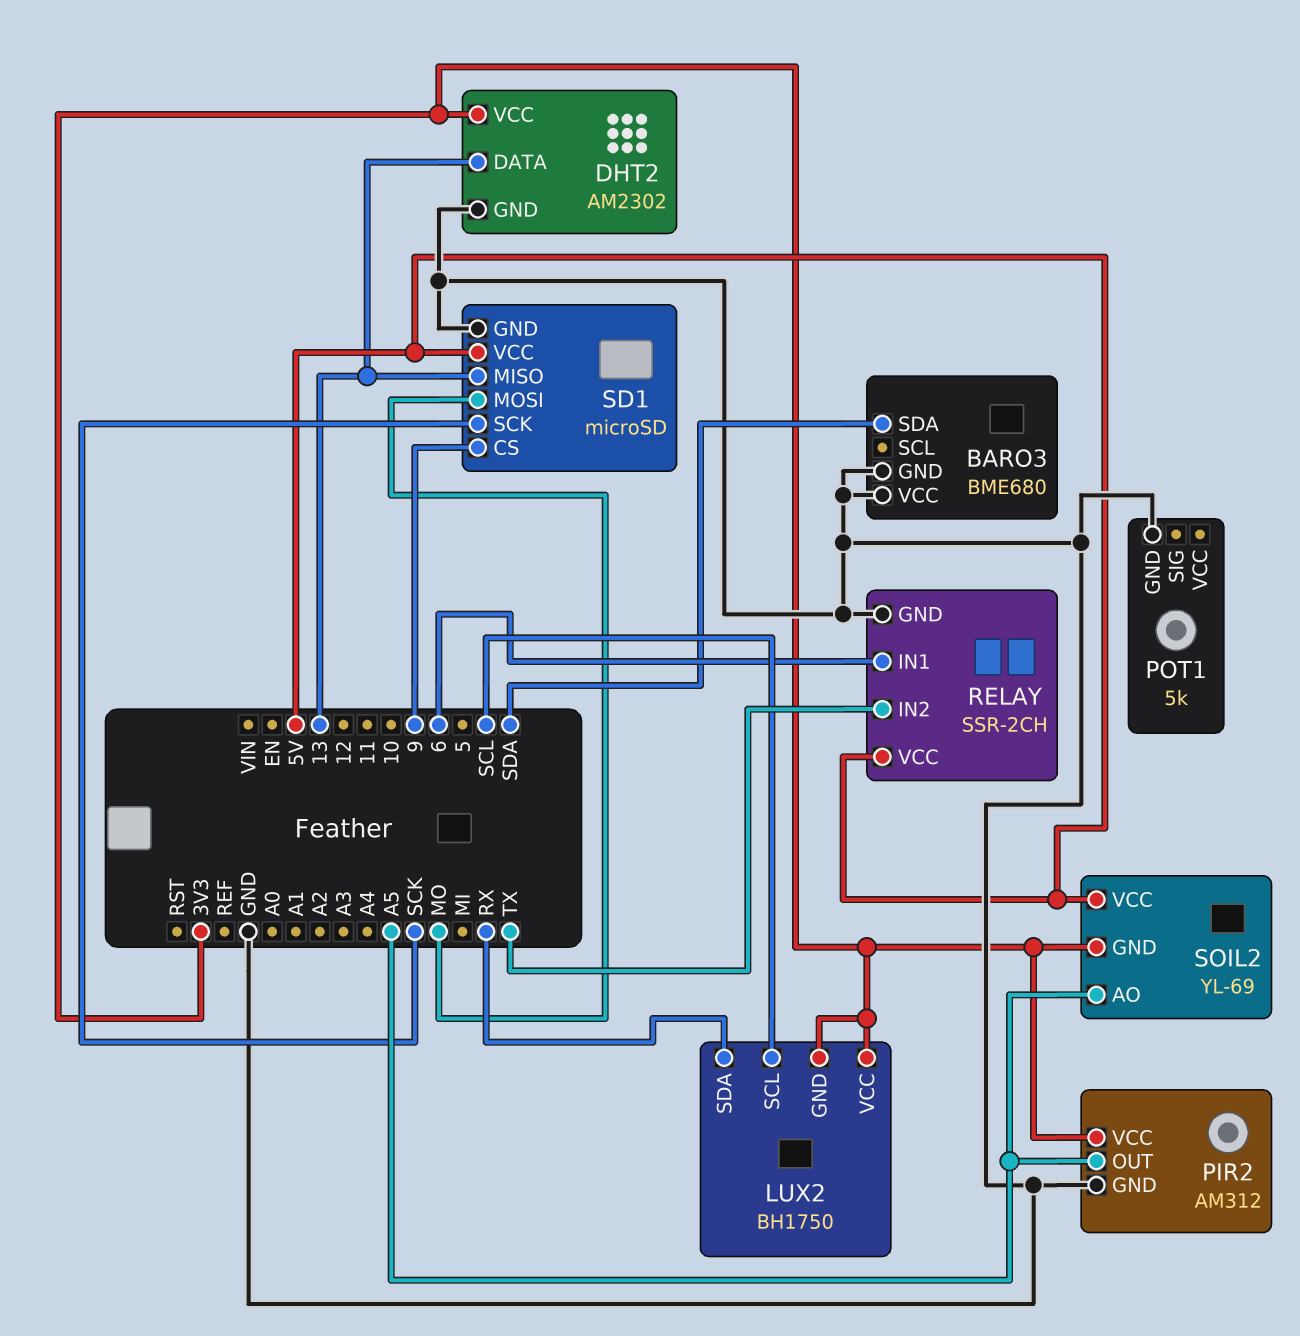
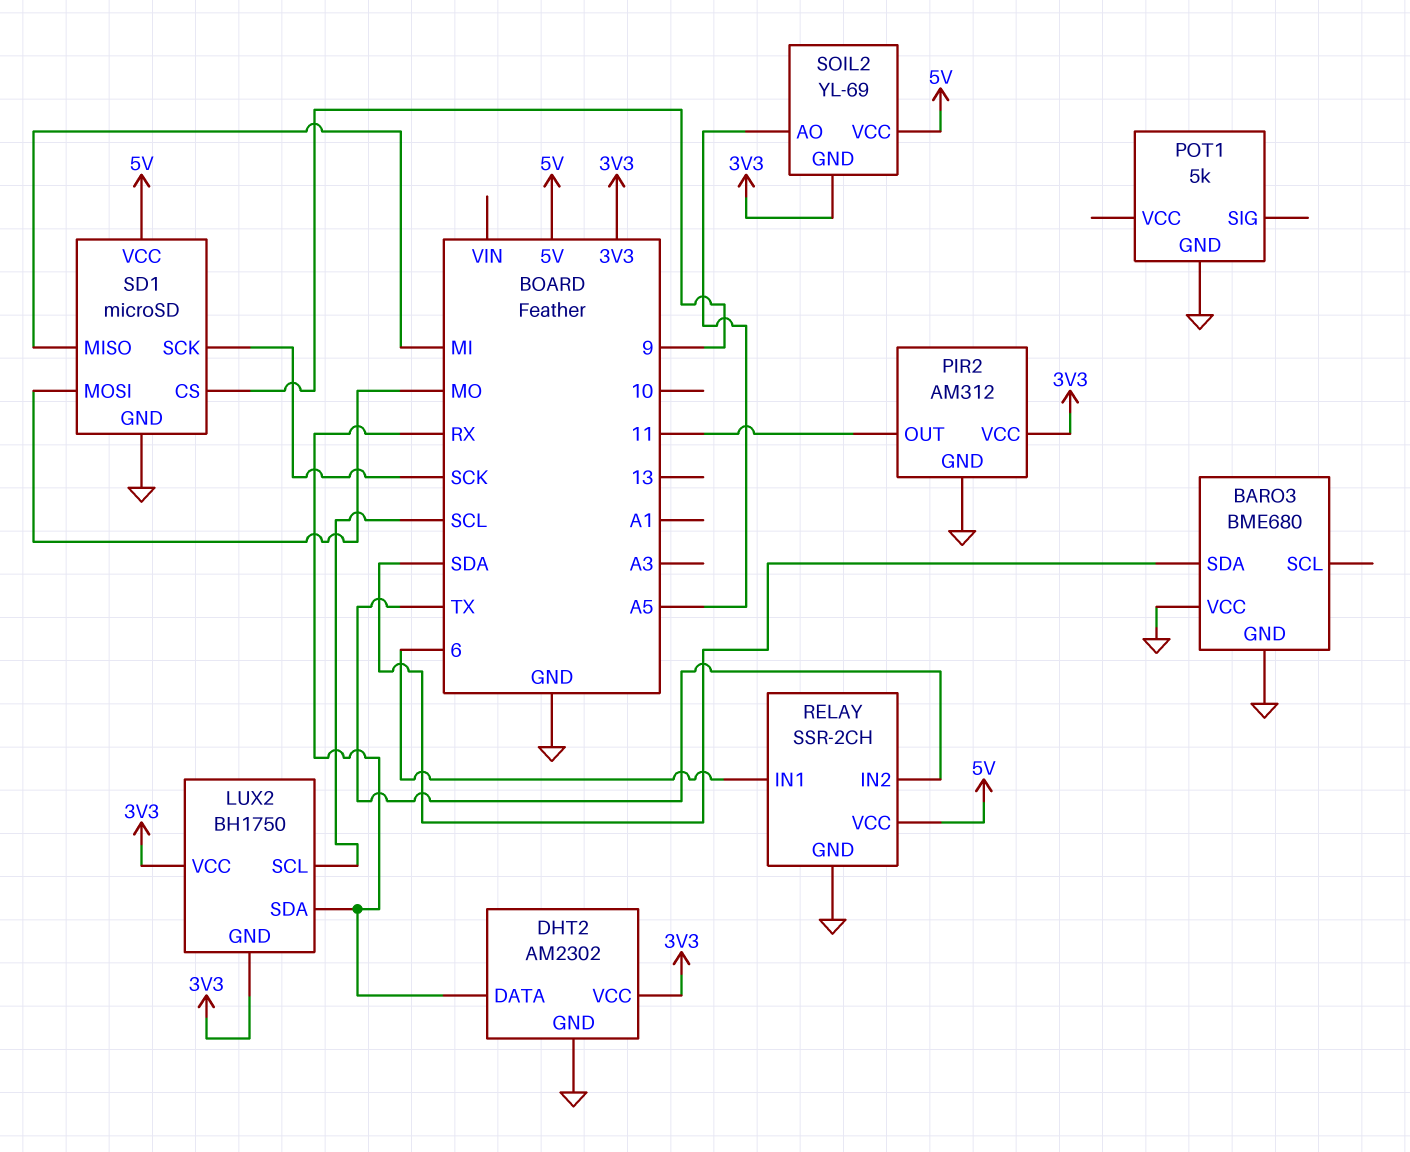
DHT2 pin DATA: 13 -> RX
PIR2 pin OUT: A5 -> 11
SD1 pin MISO: 13 -> MI

